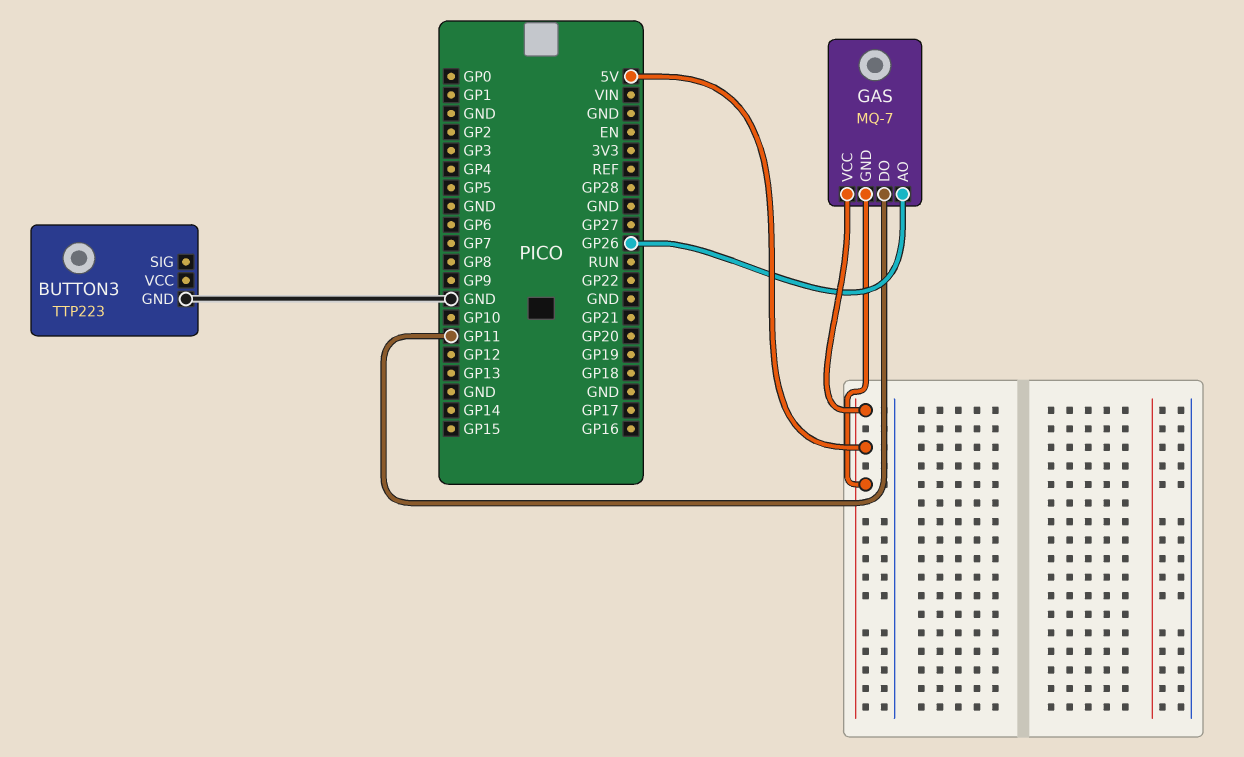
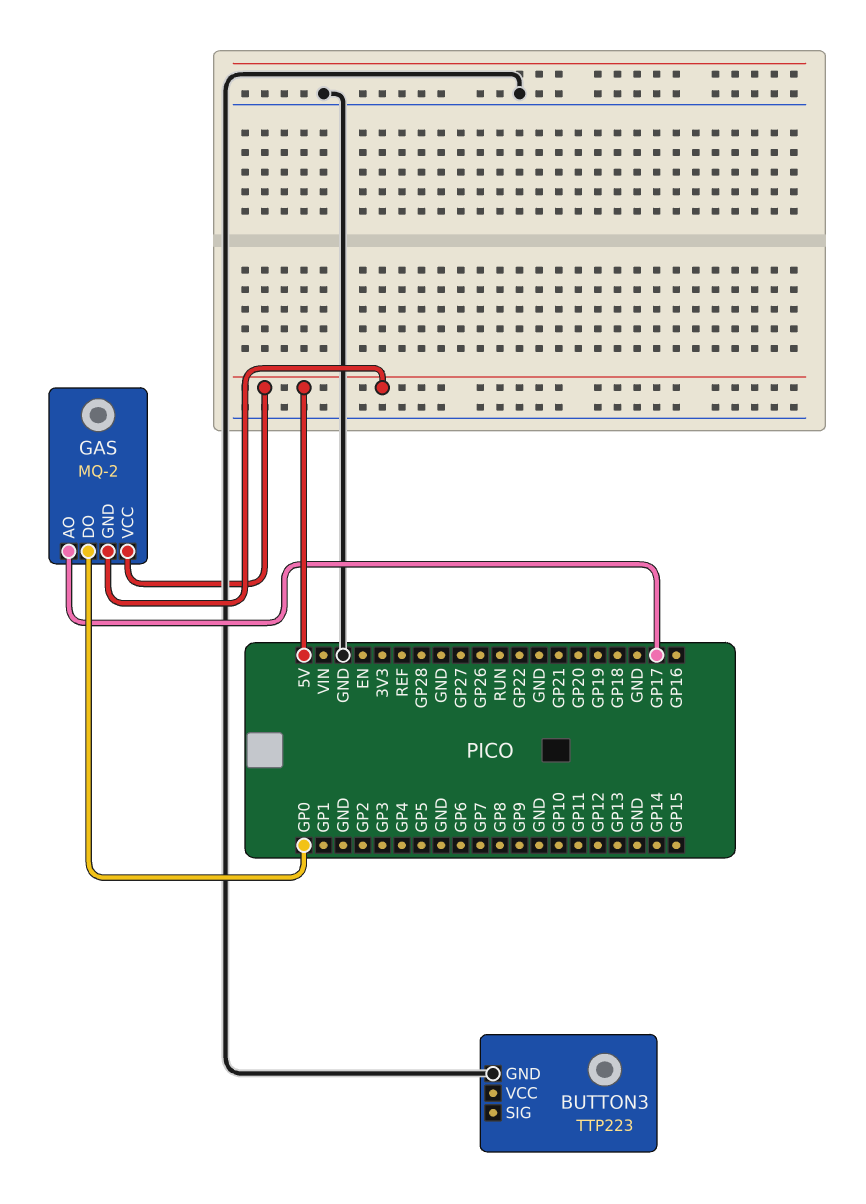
GAS: MQ-7 -> MQ-2
GAS pin AO: GP26 -> GP17
GAS pin DO: GP11 -> GP0

